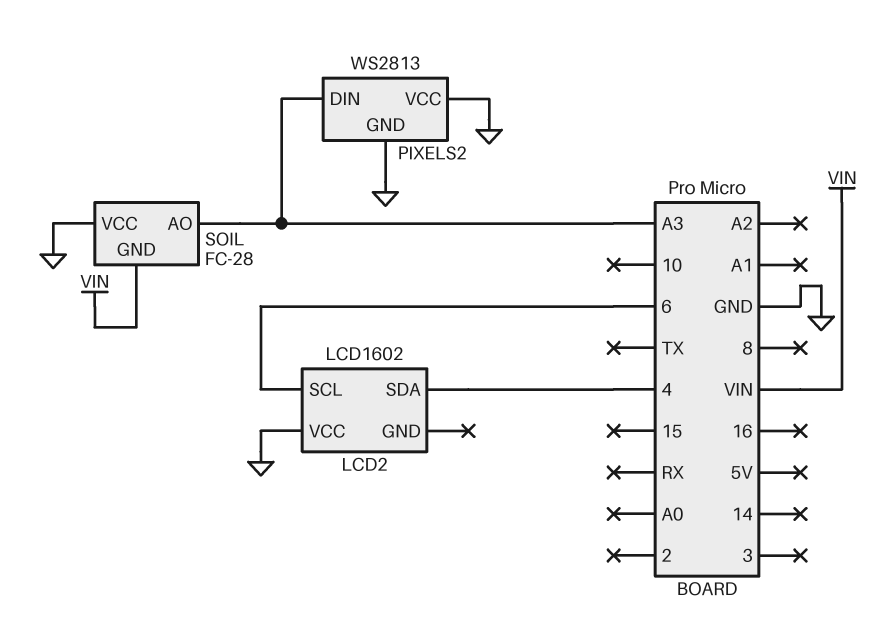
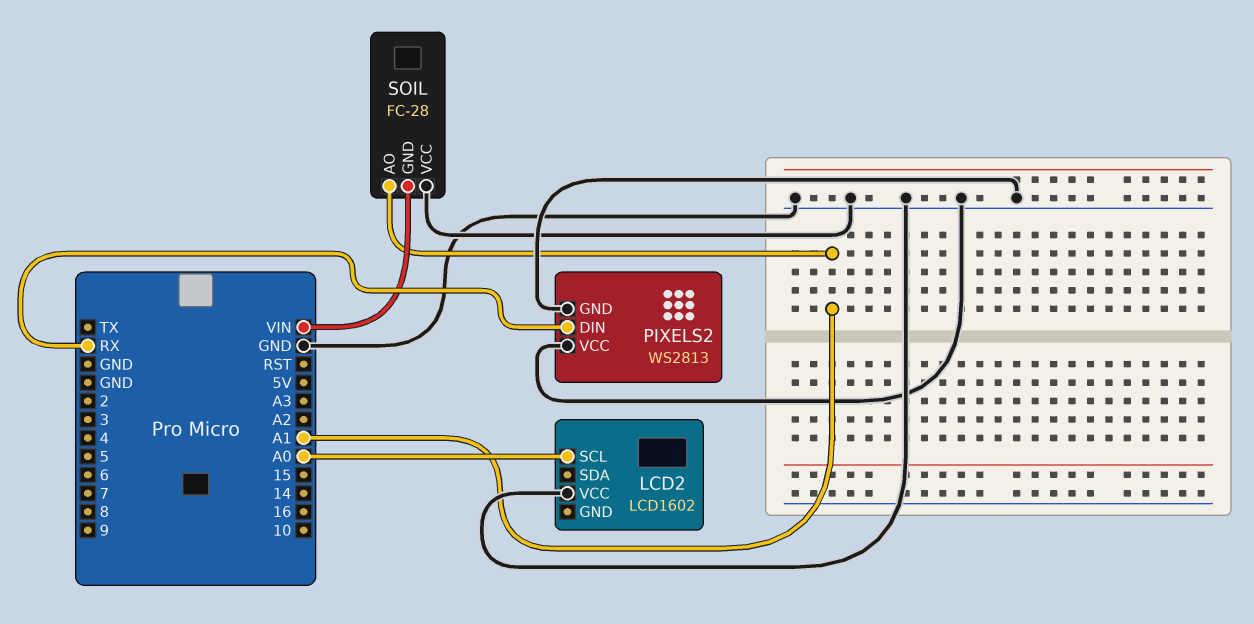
LCD2 pin SCL: 6 -> A0
LCD2 pin SDA: 4 -> none
PIXELS2 pin DIN: A3 -> RX
SOIL pin AO: A3 -> A1

